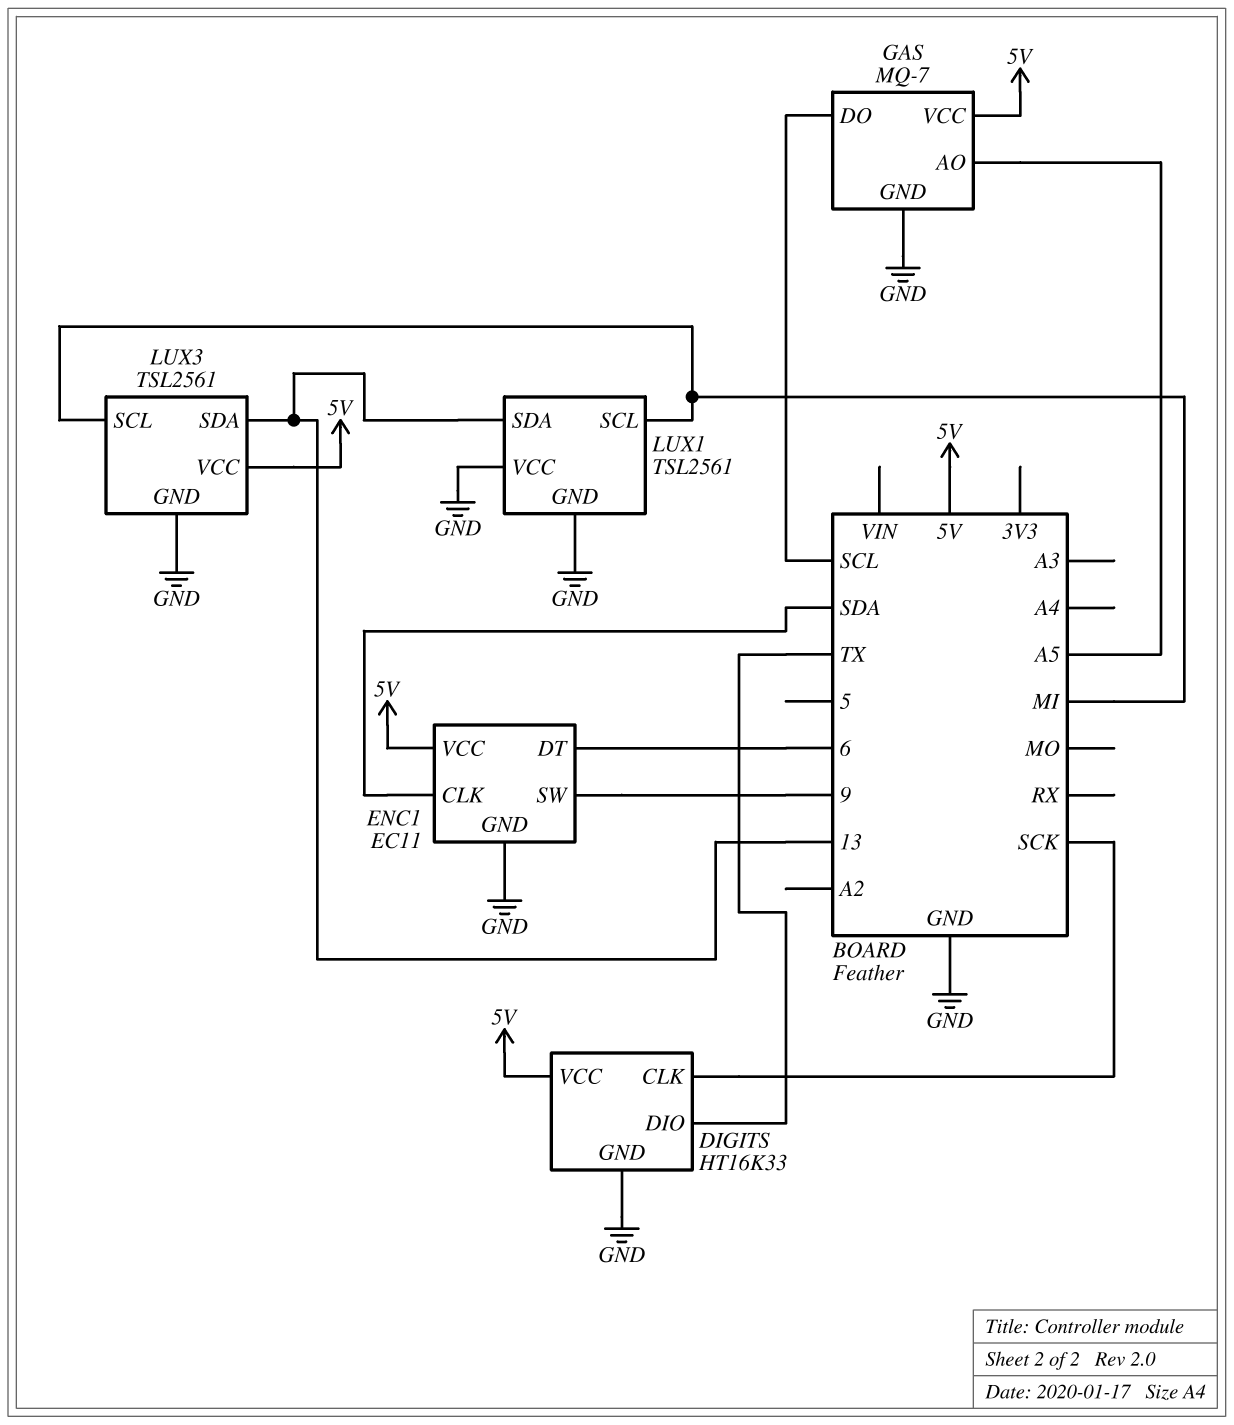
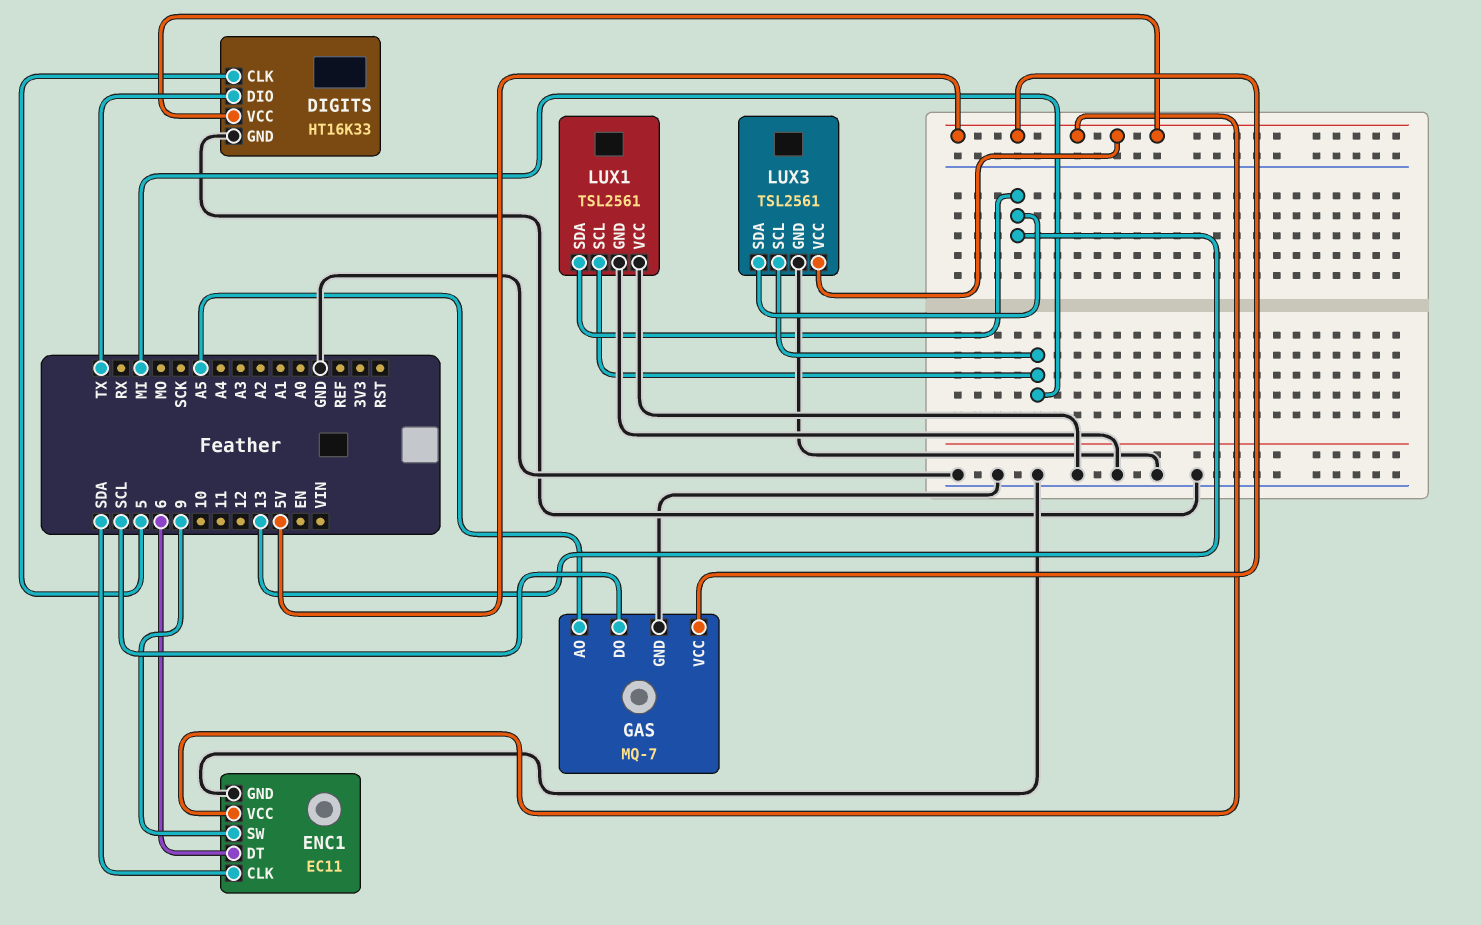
DIGITS pin CLK: SCK -> 5

